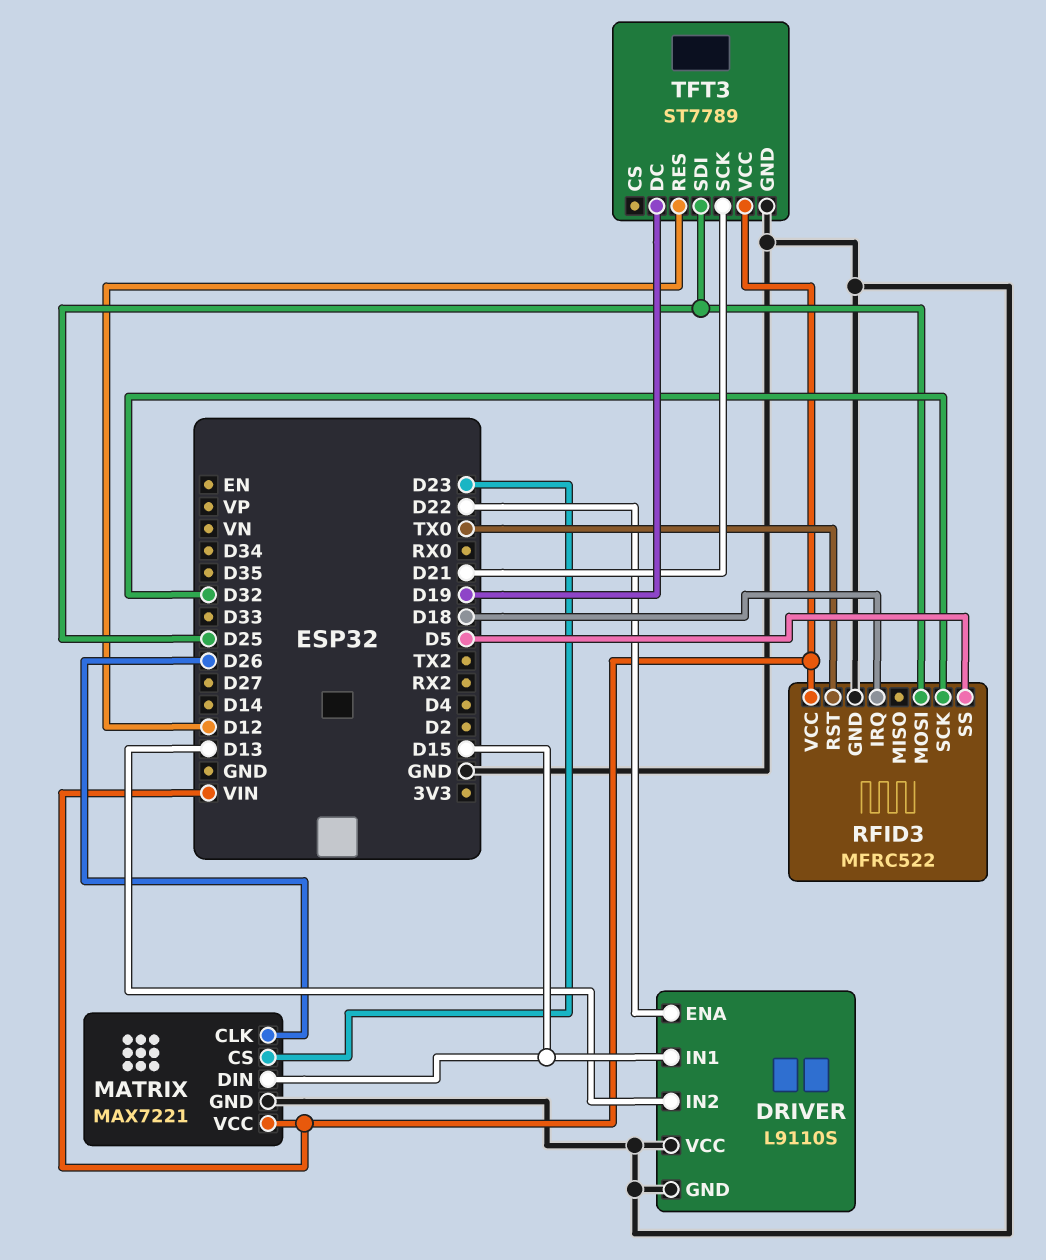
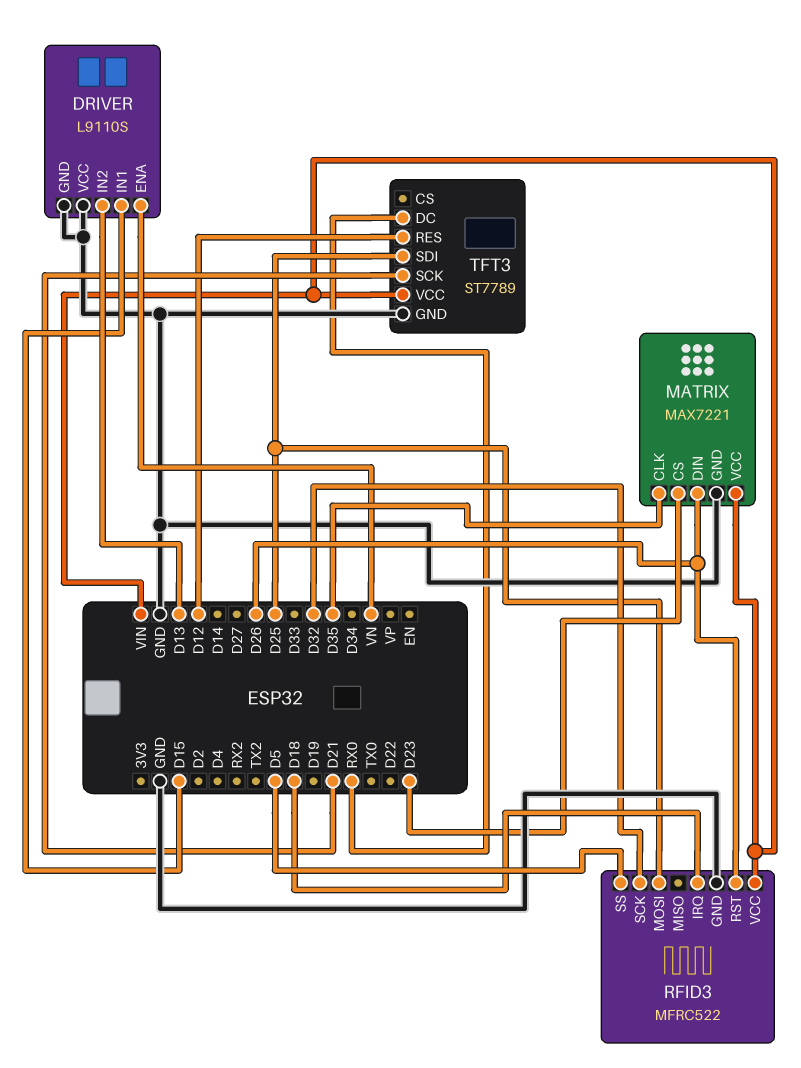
DRIVER pin ENA: D22 -> VN
MATRIX pin CLK: D26 -> D35
MATRIX pin DIN: D15 -> D26
RFID3 pin RST: TX0 -> D26
TFT3 pin DC: D19 -> RX0

